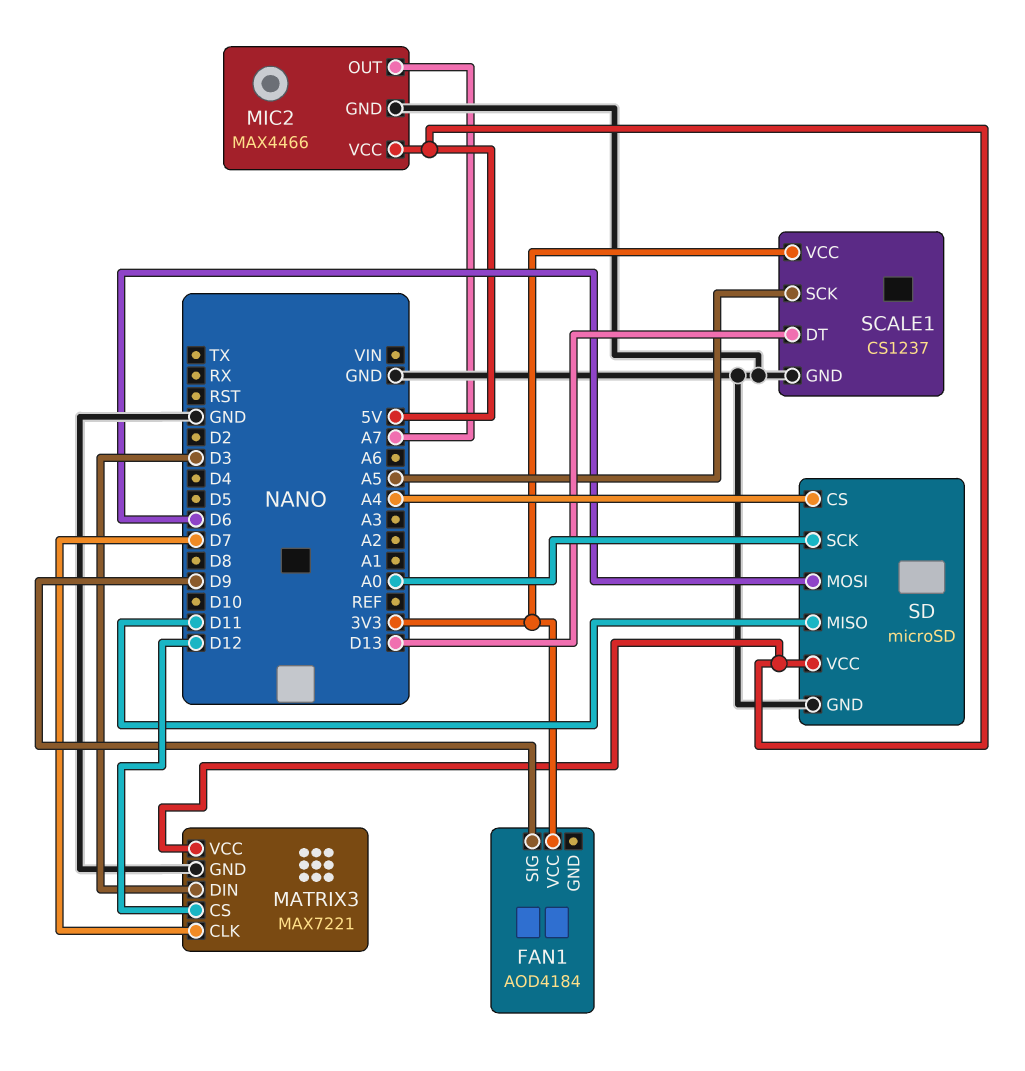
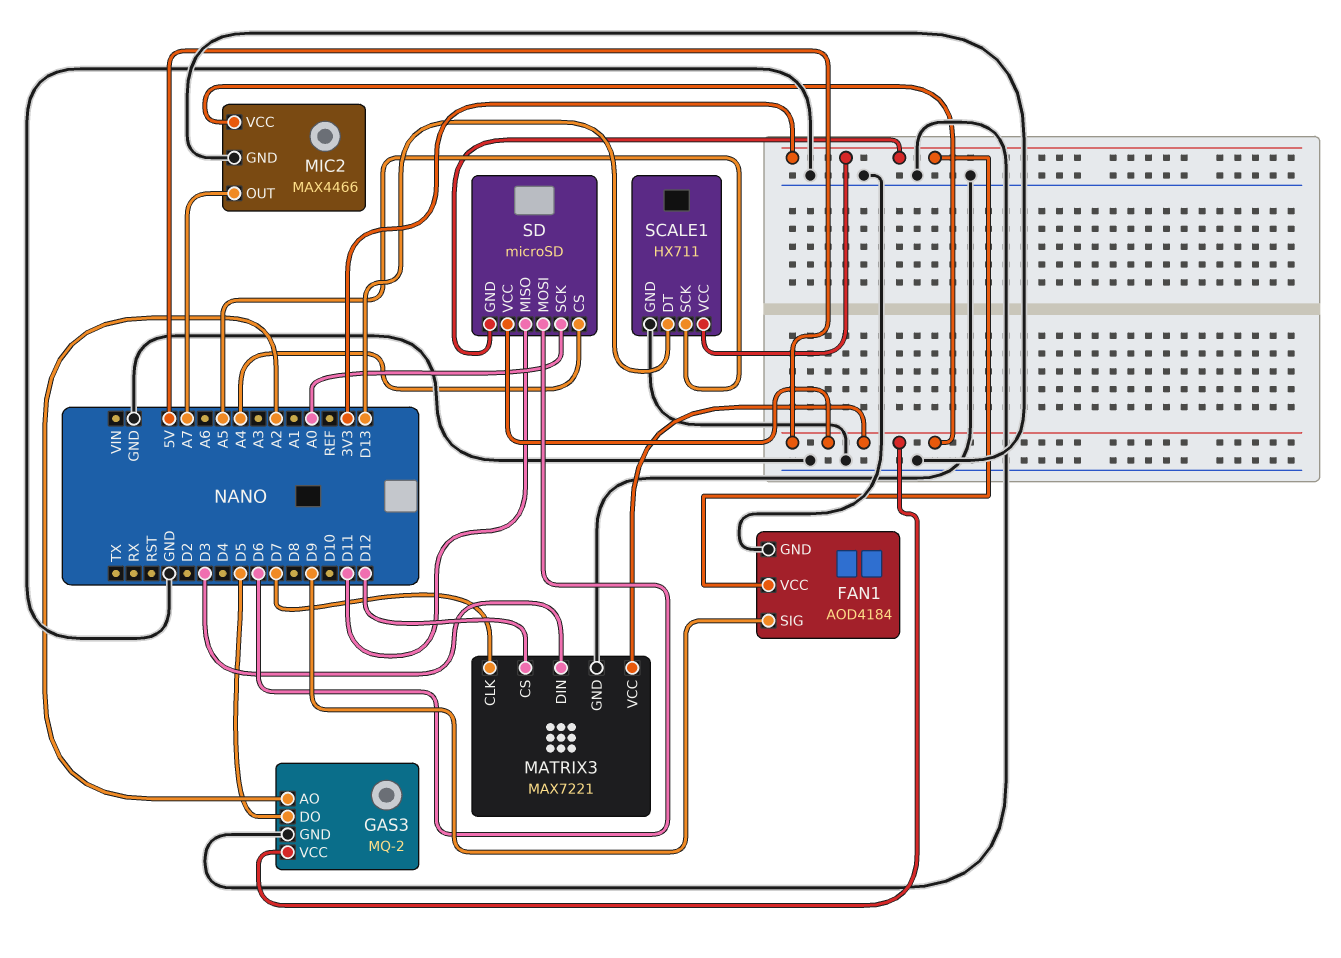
FAN1 pin GND: none -> GND
GAS3: none -> MQ-2
GAS3 pin AO: none -> A2
GAS3 pin DO: none -> D5
GAS3 pin GND: none -> GND
GAS3 pin VCC: none -> 5V
SCALE1: CS1237 -> HX711
SD pin GND: GND -> 3V3

